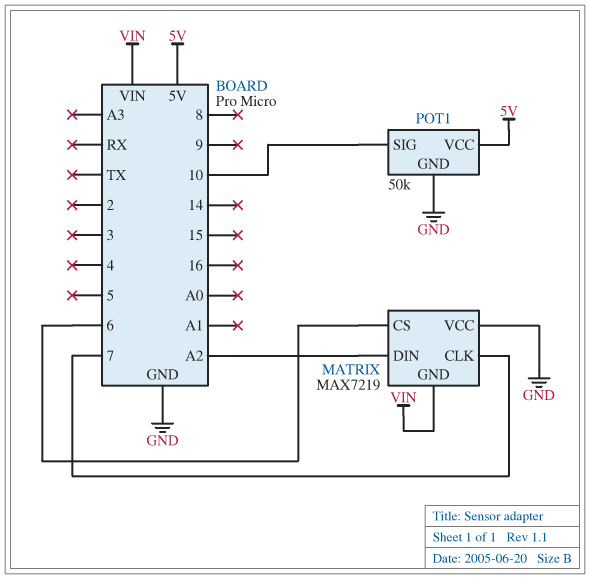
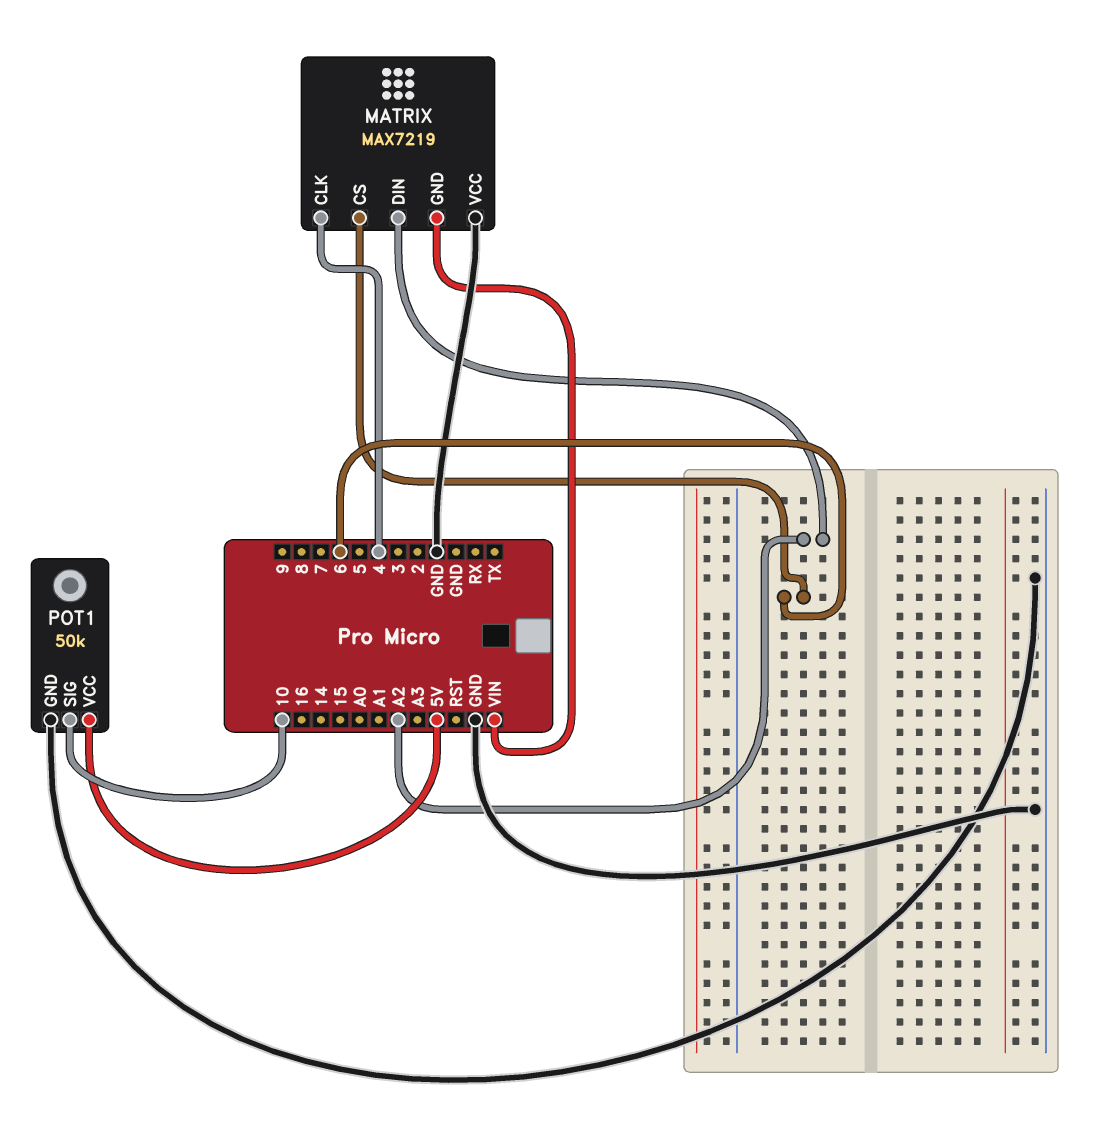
MATRIX pin CLK: 7 -> 4

